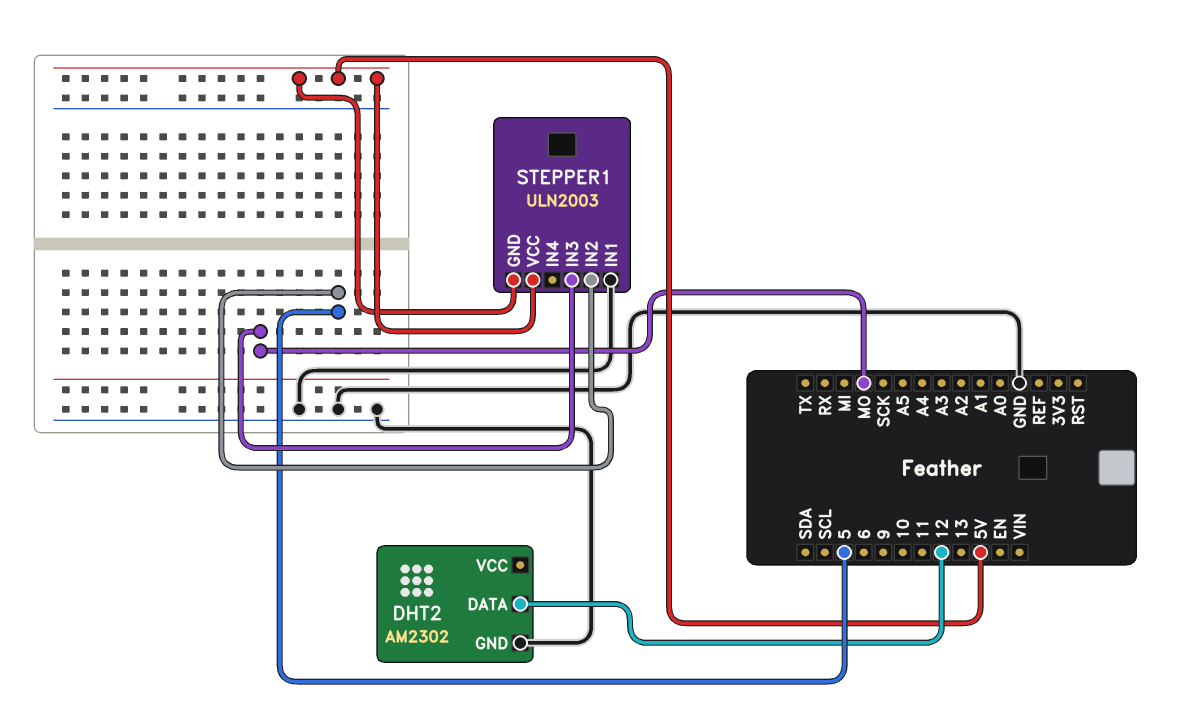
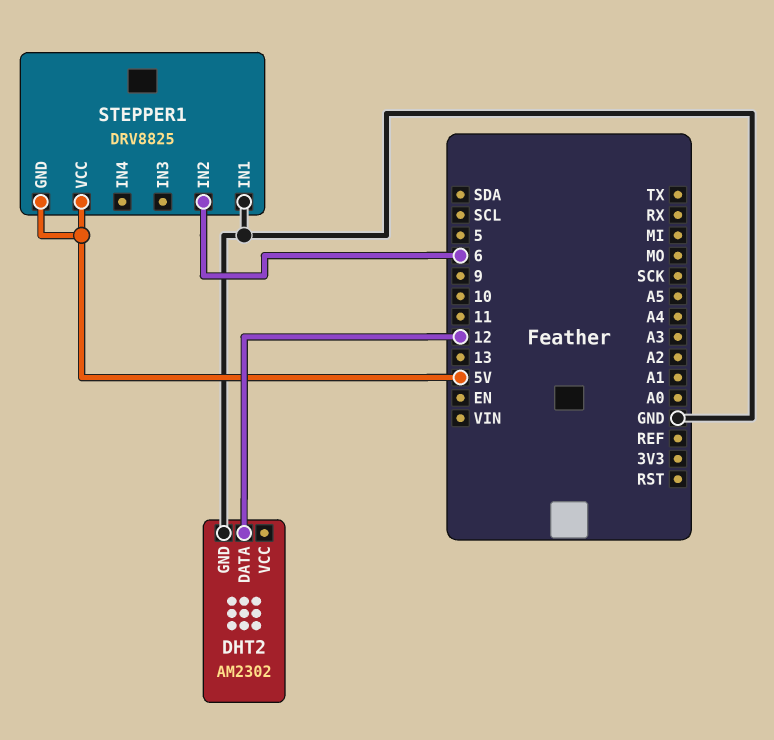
STEPPER1: ULN2003 -> DRV8825
STEPPER1 pin IN2: 5 -> 6
STEPPER1 pin IN3: MO -> none

